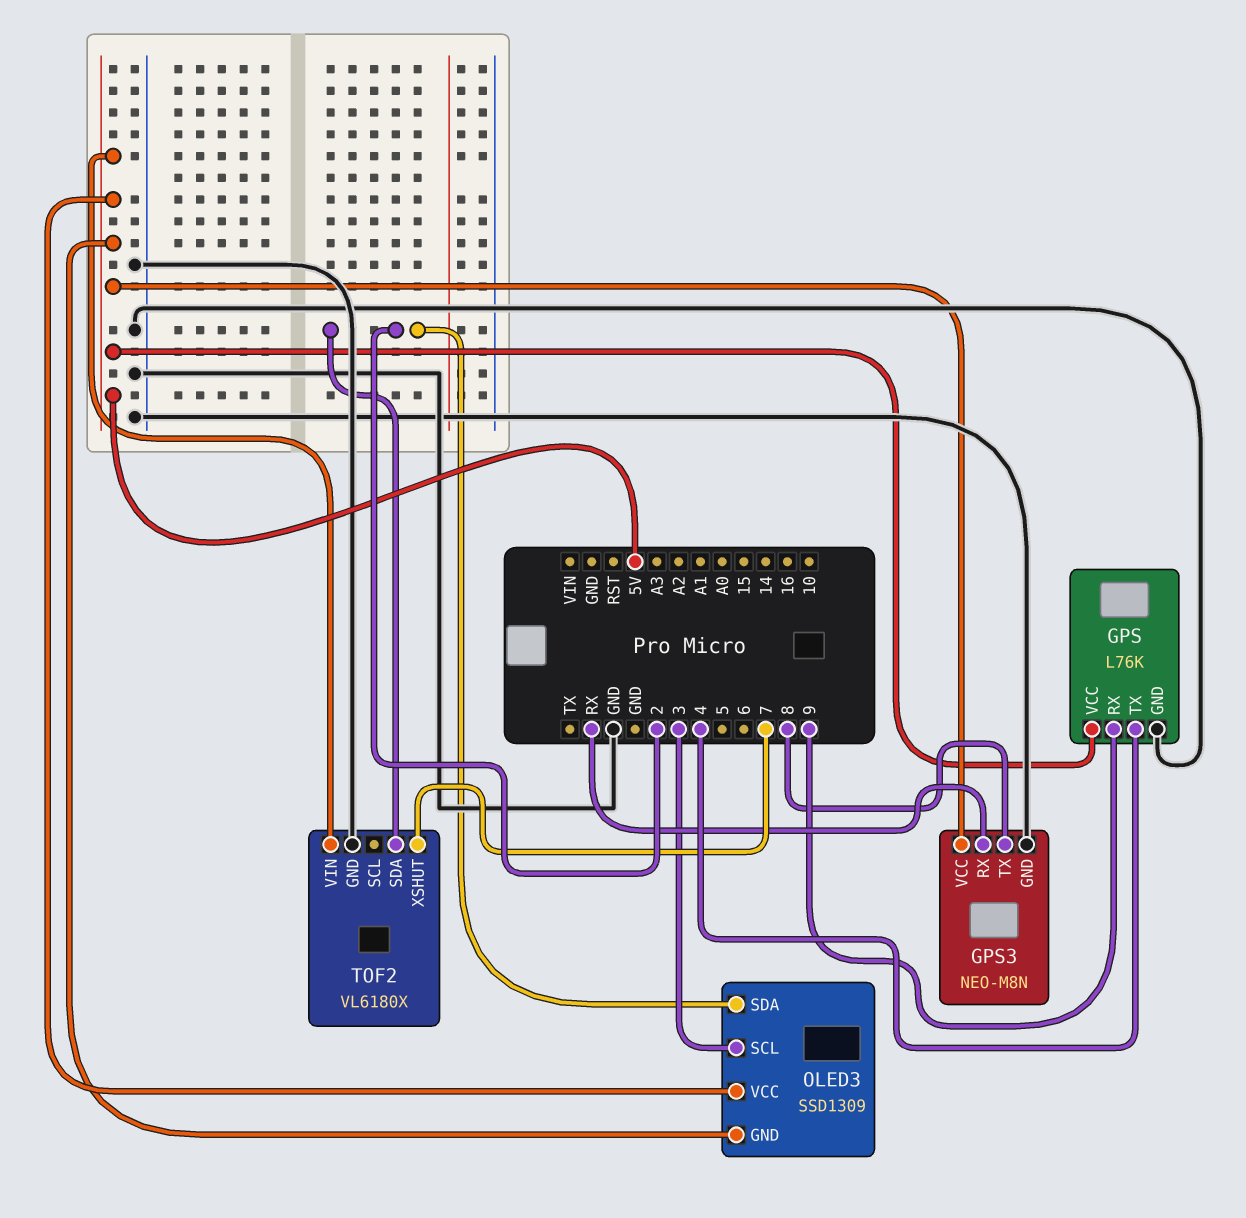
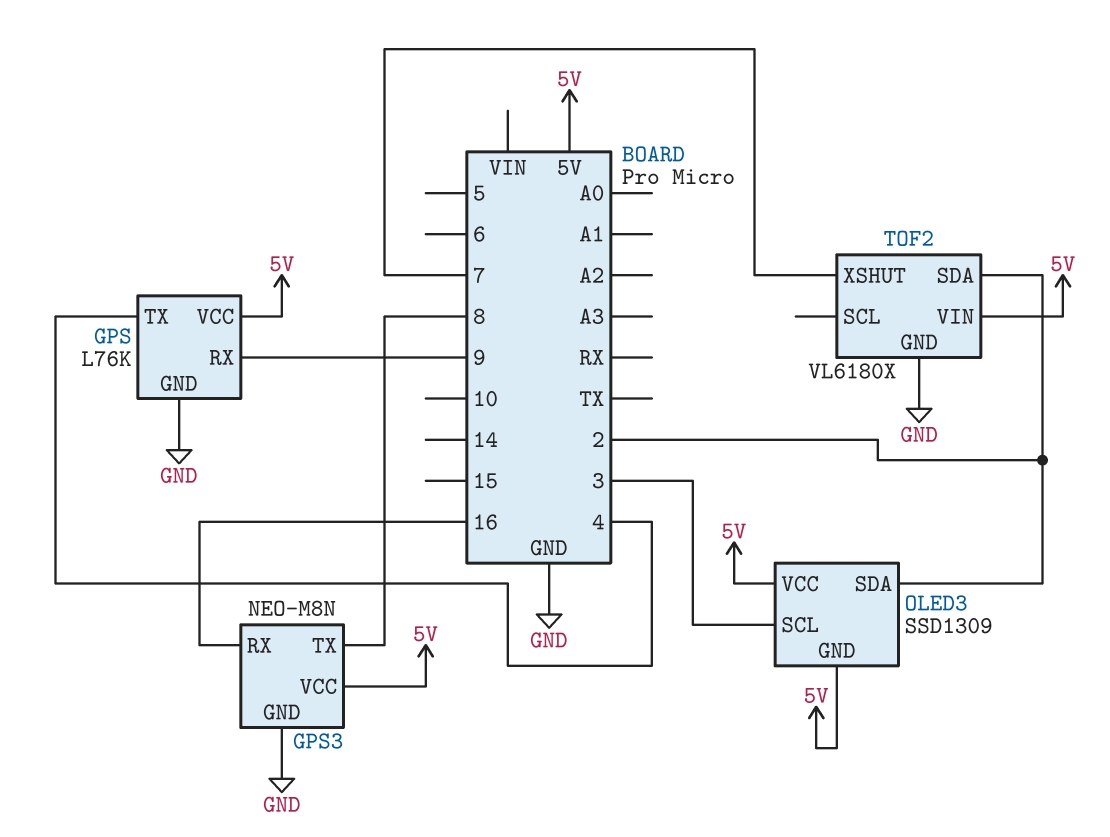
GPS3 pin RX: RX -> 16

